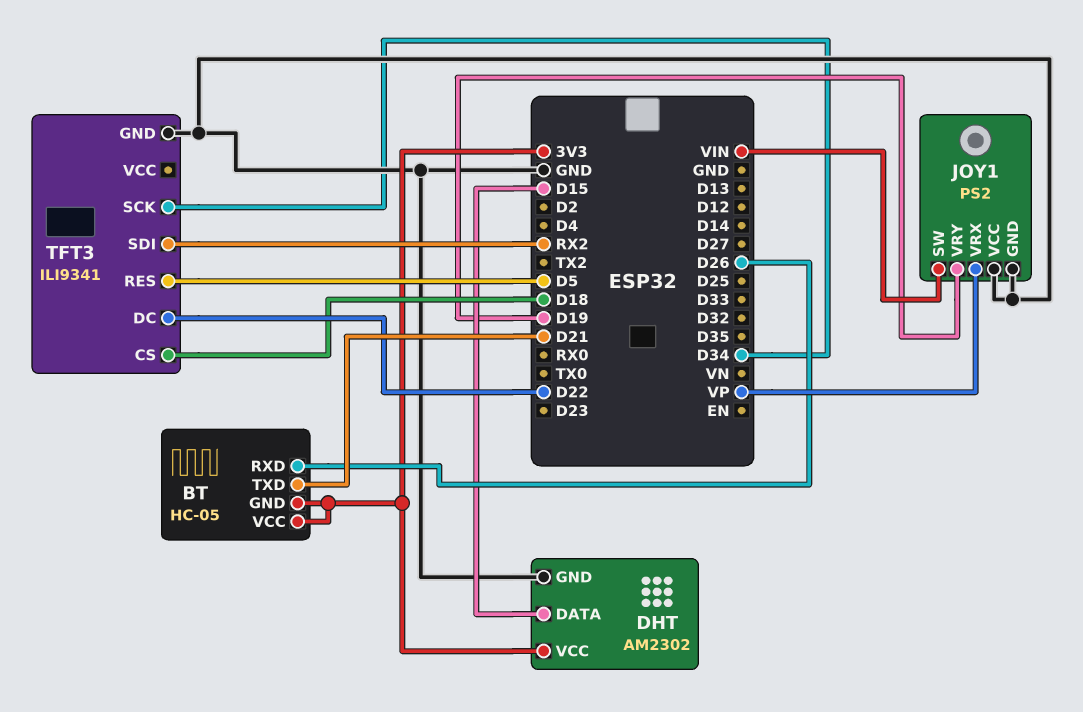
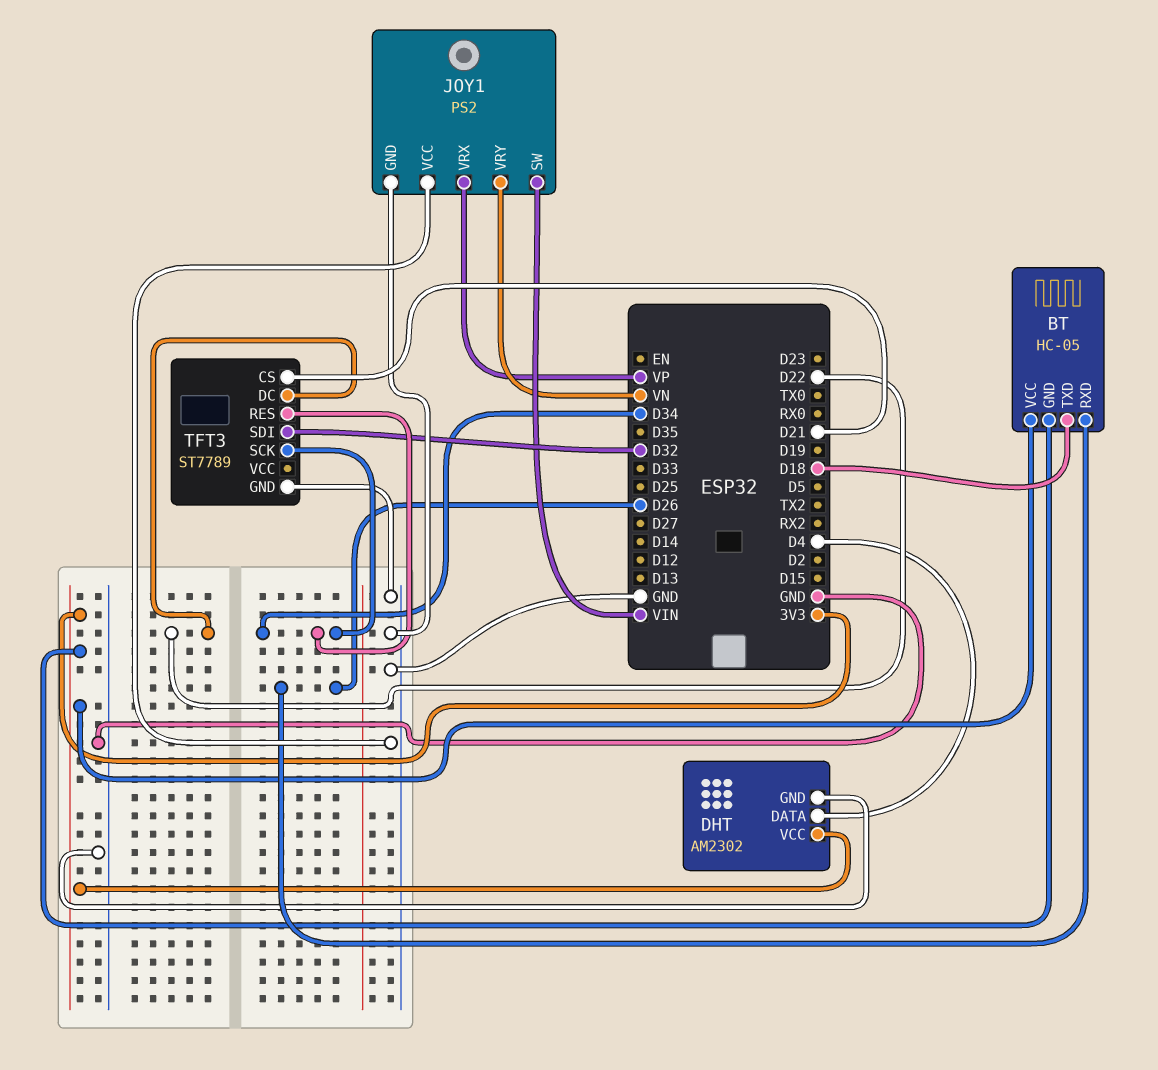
BT pin TXD: D21 -> D18
DHT pin DATA: D15 -> D4
JOY1 pin VRY: D19 -> VN
TFT3: ILI9341 -> ST7789
TFT3 pin CS: D18 -> D21
TFT3 pin RES: D5 -> D34
TFT3 pin SDI: RX2 -> D32

